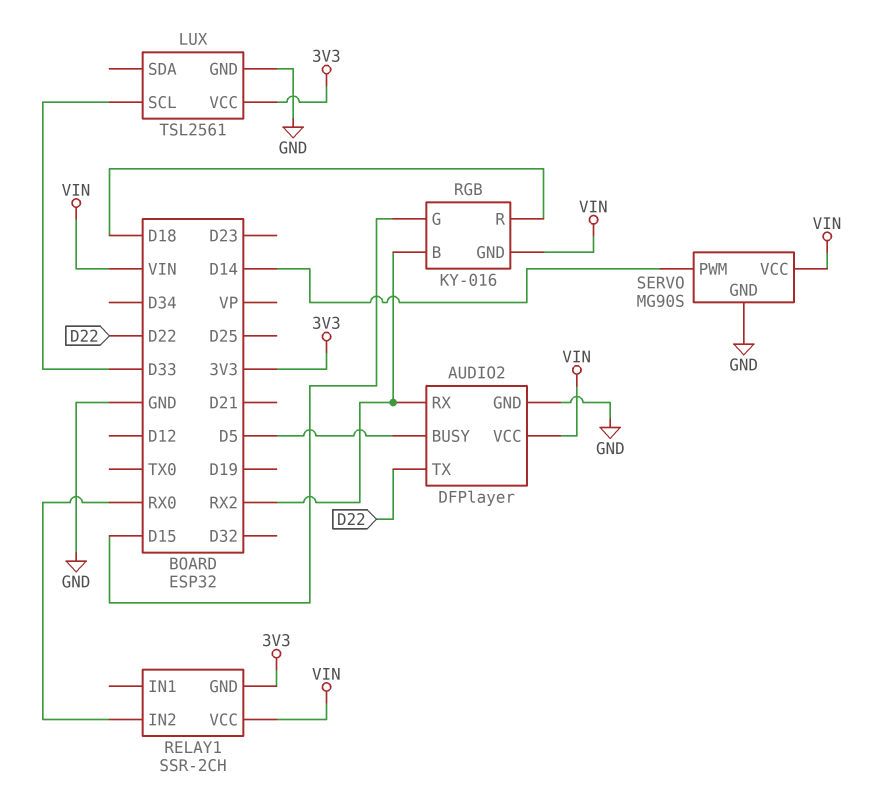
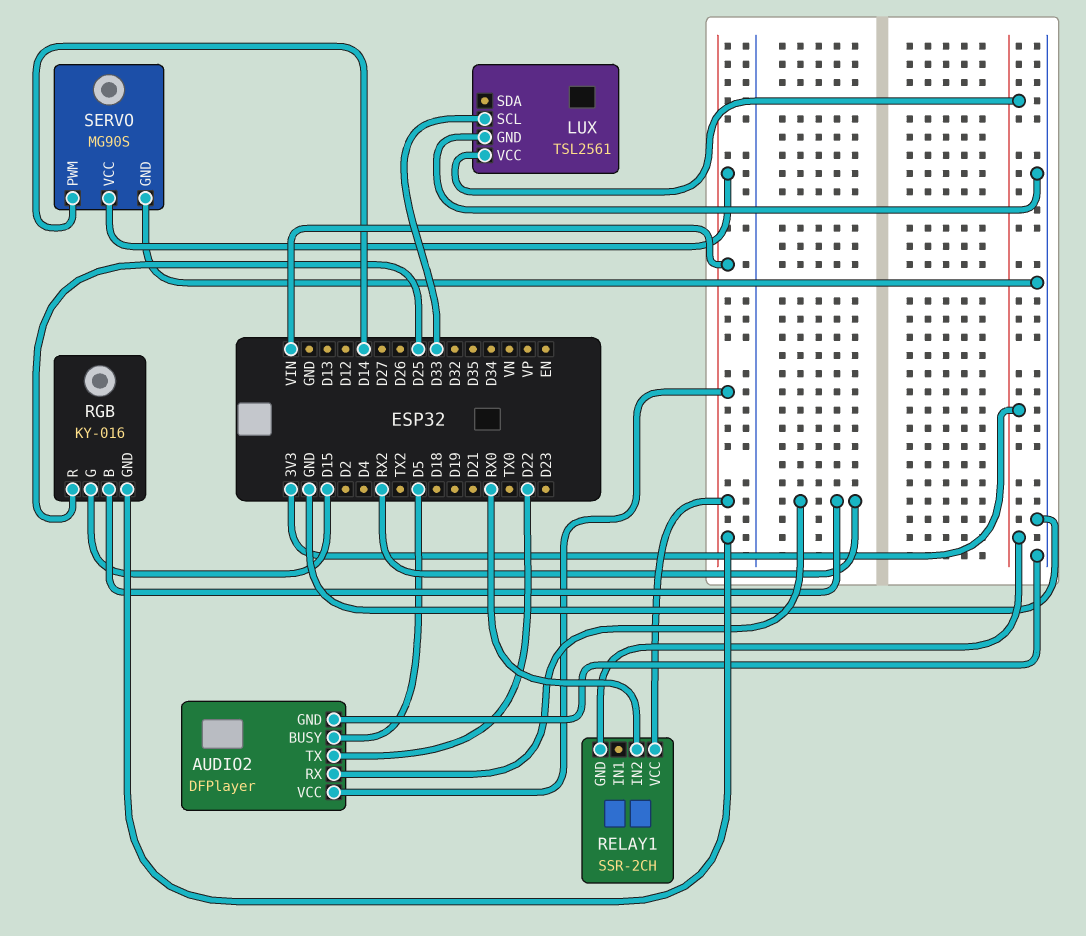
RGB pin R: D18 -> D25

